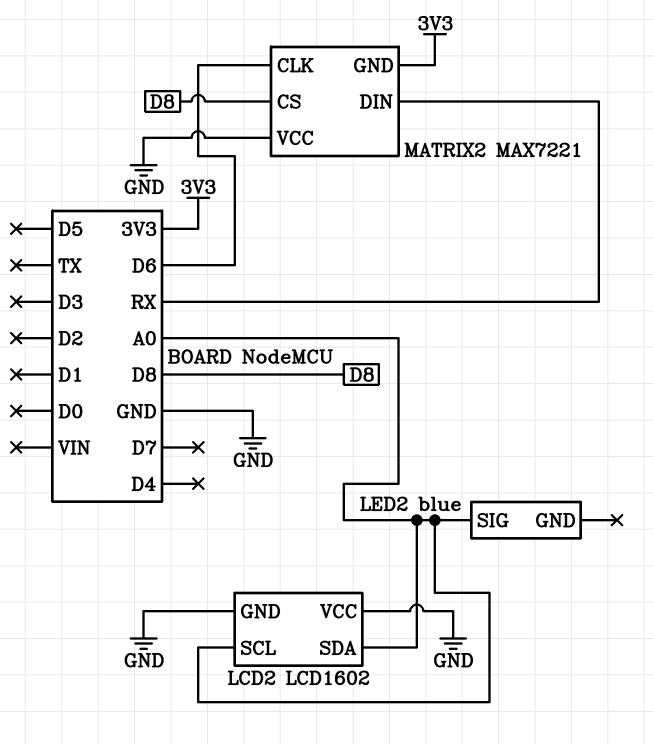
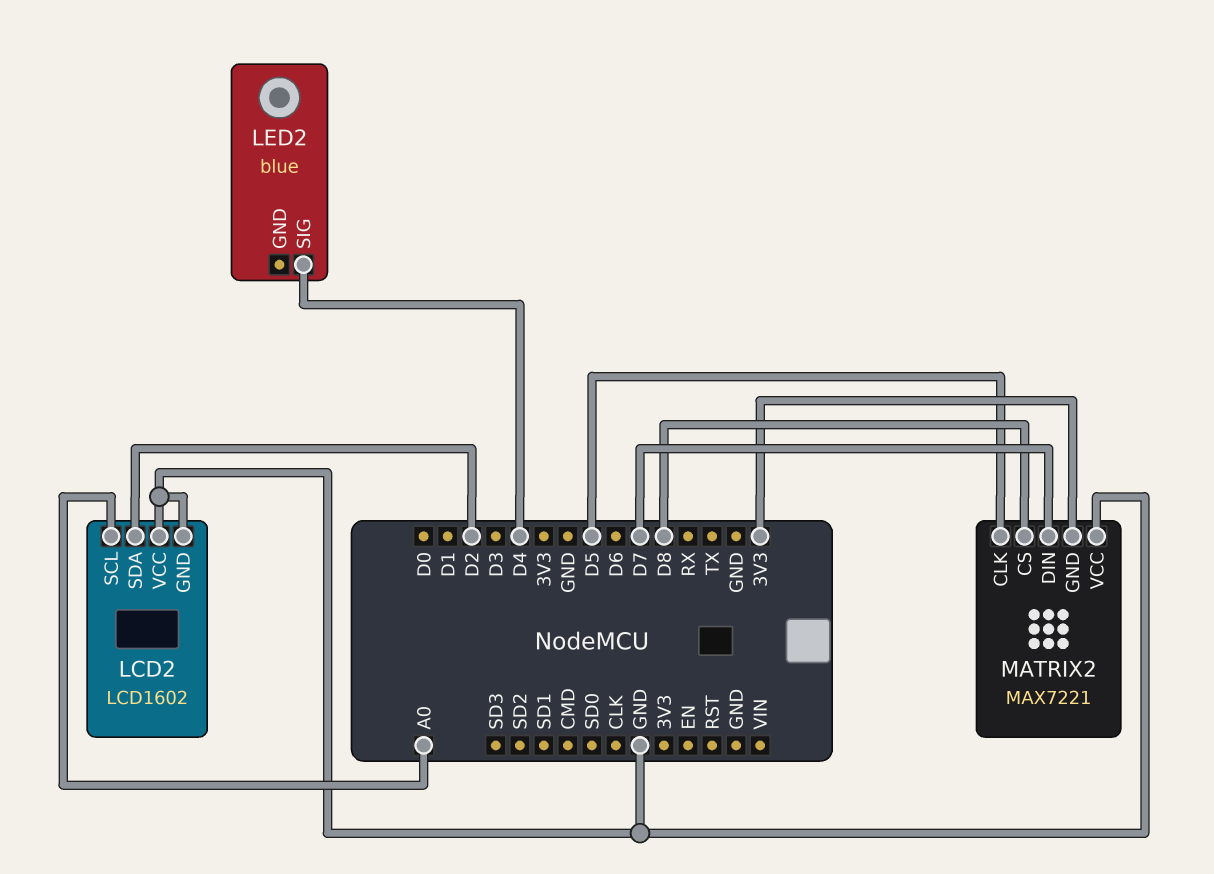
LCD2 pin SDA: A0 -> D2
LED2 pin SIG: A0 -> D4
MATRIX2 pin CLK: D6 -> D5
MATRIX2 pin DIN: RX -> D7

